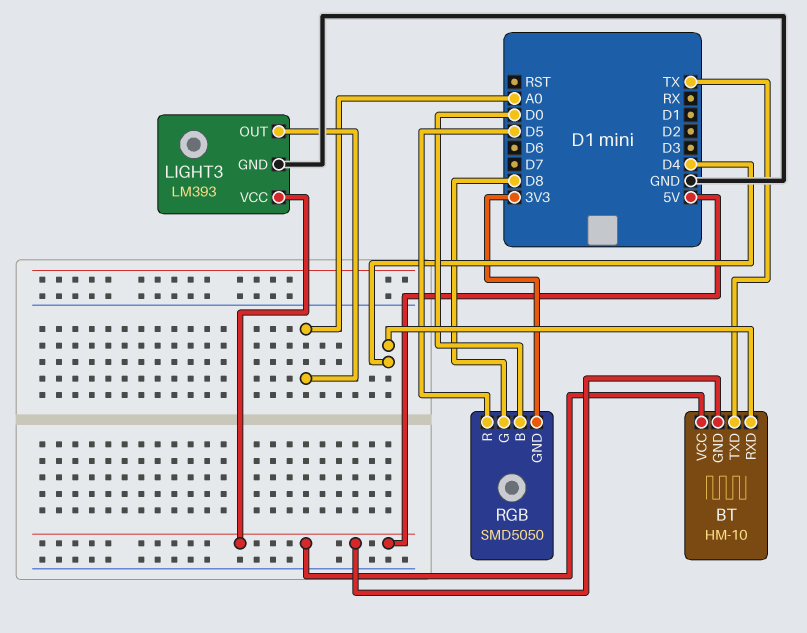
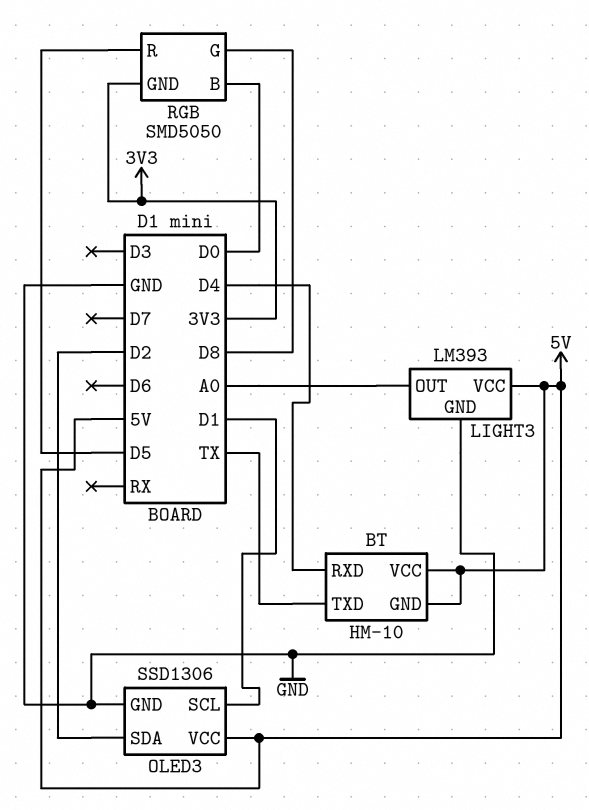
OLED3: none -> SSD1306
OLED3 pin GND: none -> GND
OLED3 pin SCL: none -> D1
OLED3 pin SDA: none -> D2
OLED3 pin VCC: none -> 5V

